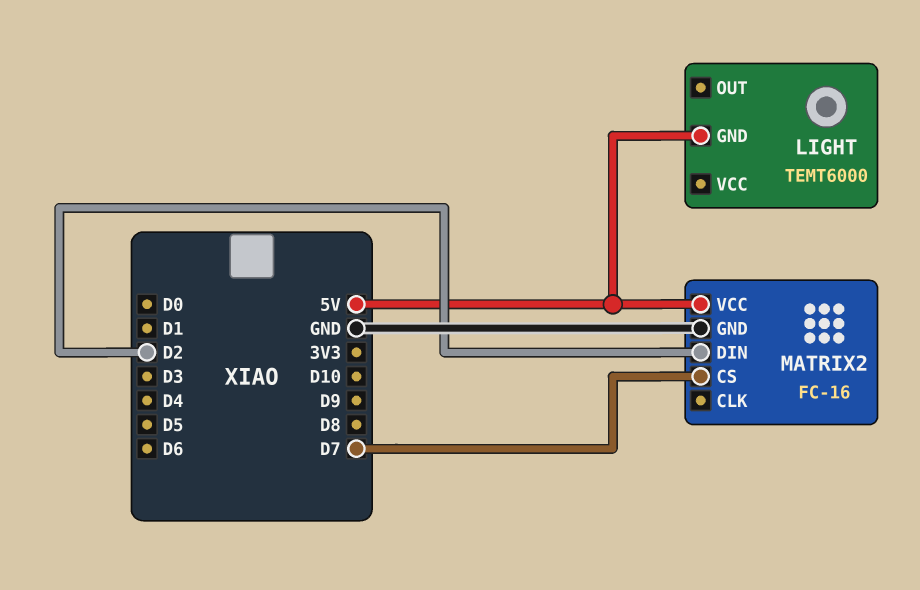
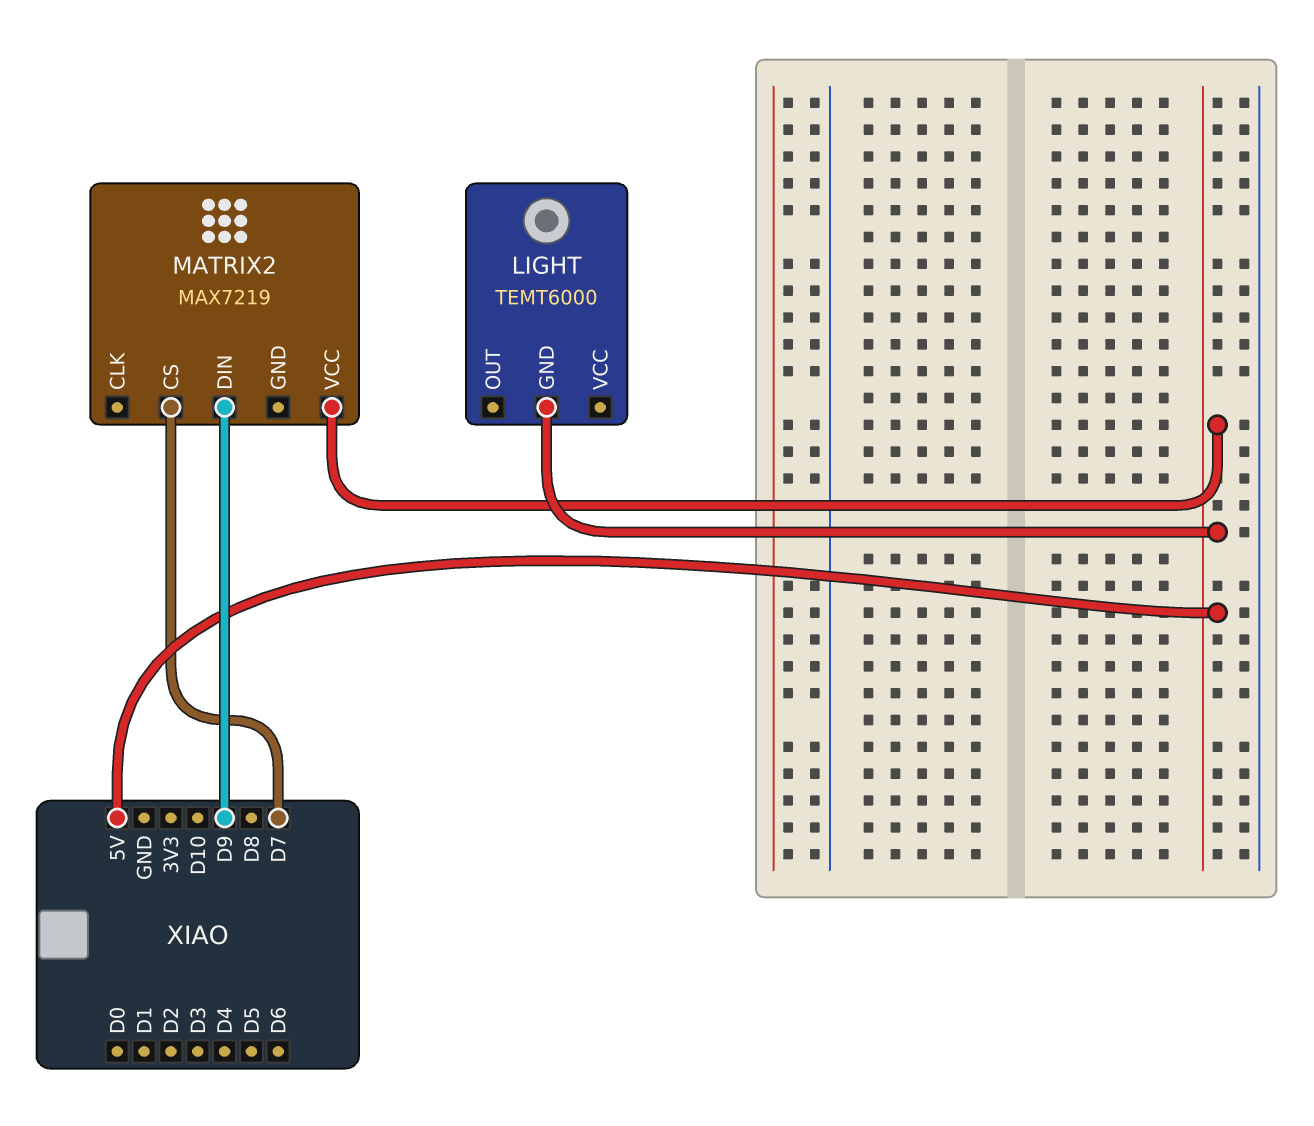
MATRIX2: FC-16 -> MAX7219
MATRIX2 pin DIN: D2 -> D9
MATRIX2 pin GND: GND -> none

